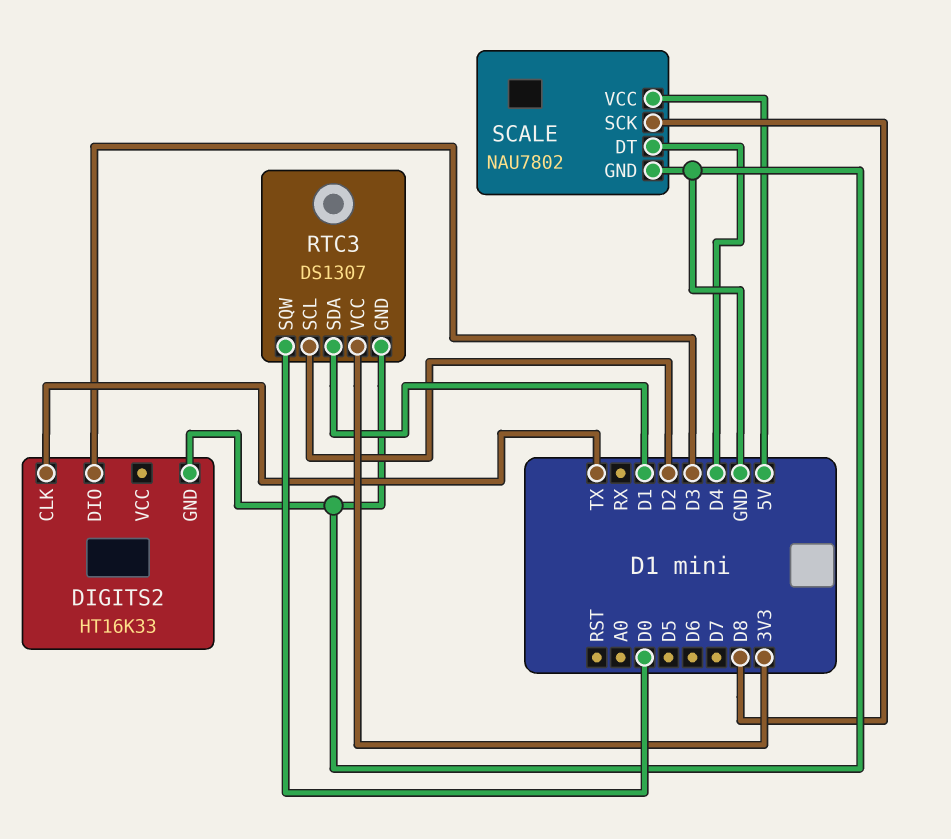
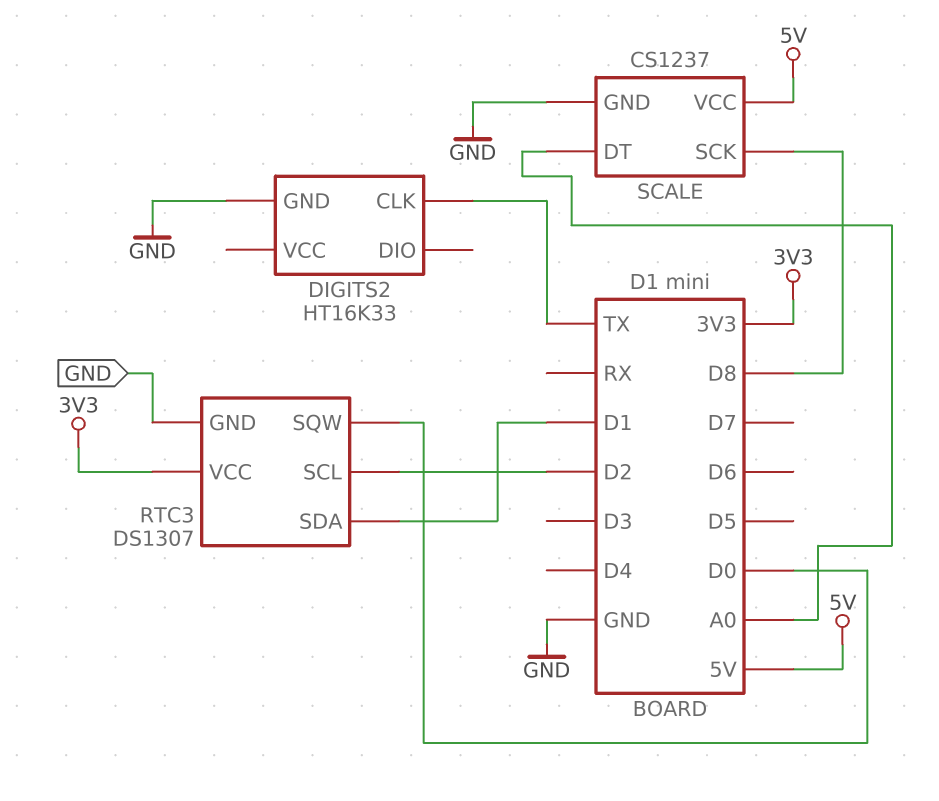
DIGITS2 pin DIO: D3 -> none
SCALE: NAU7802 -> CS1237
SCALE pin DT: D4 -> A0

